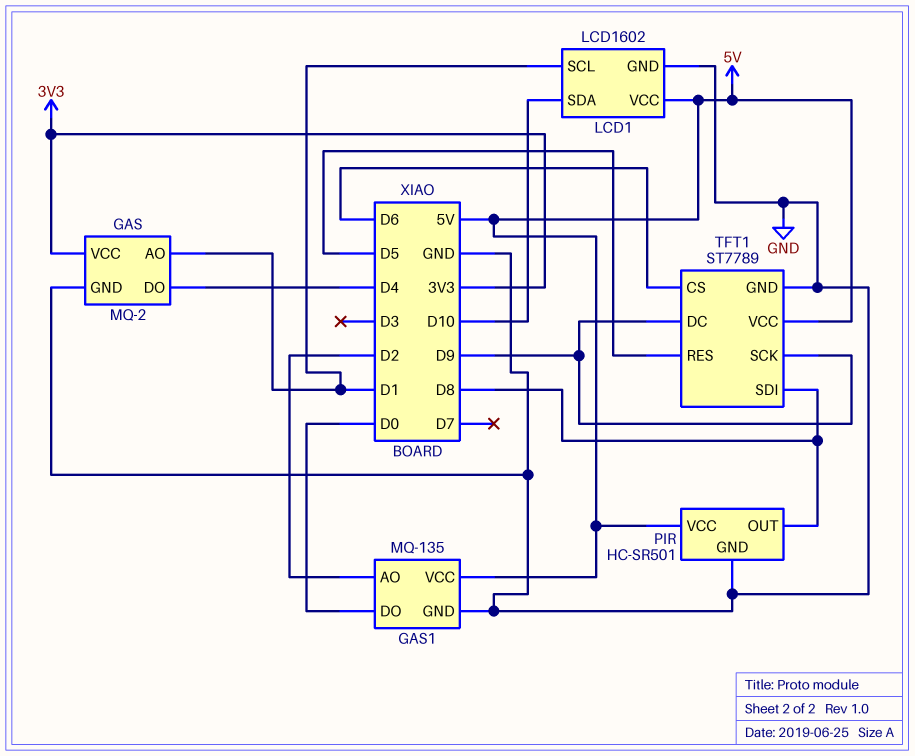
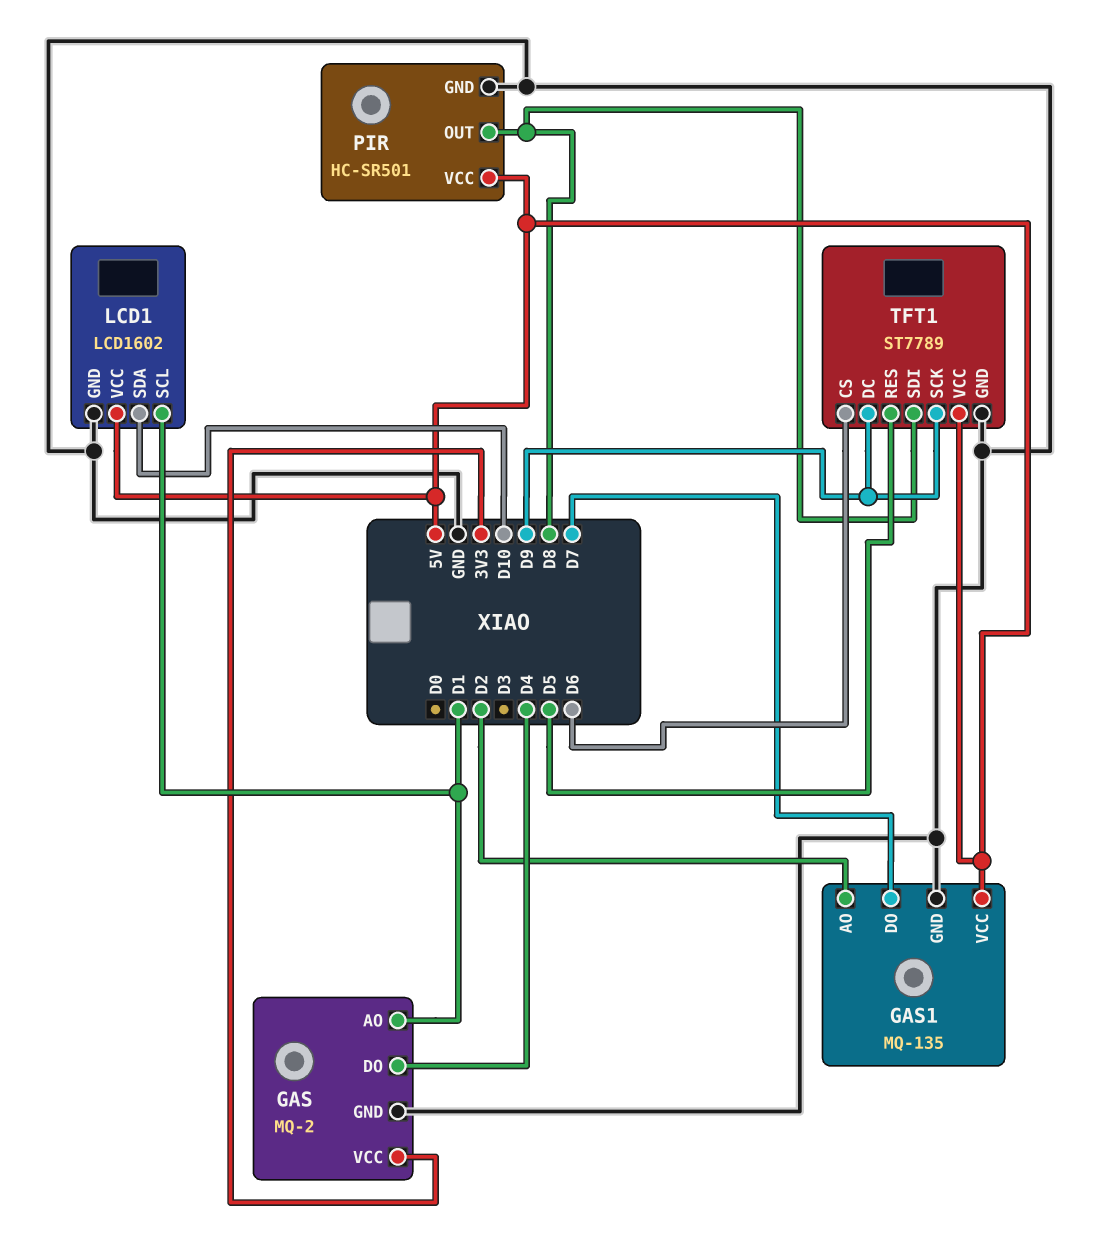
GAS1 pin DO: D0 -> D7

